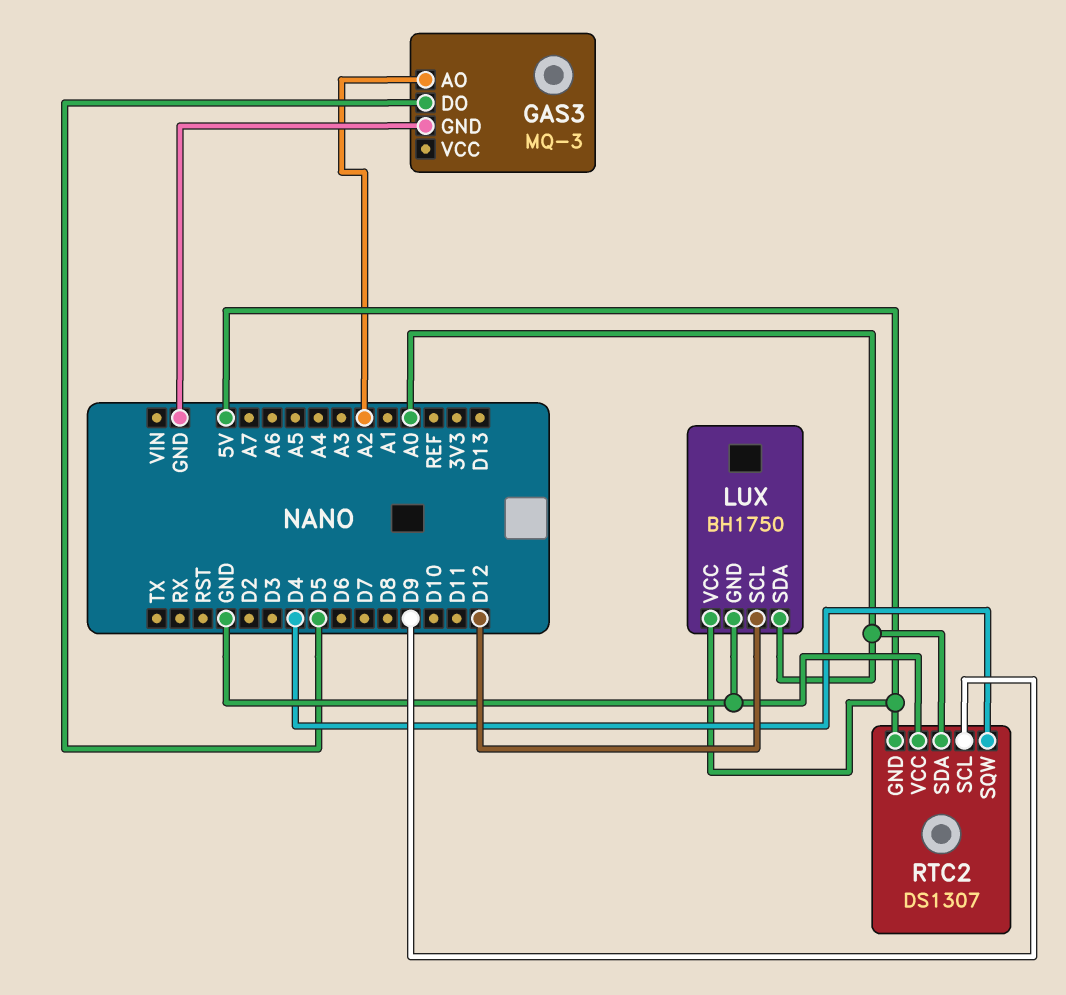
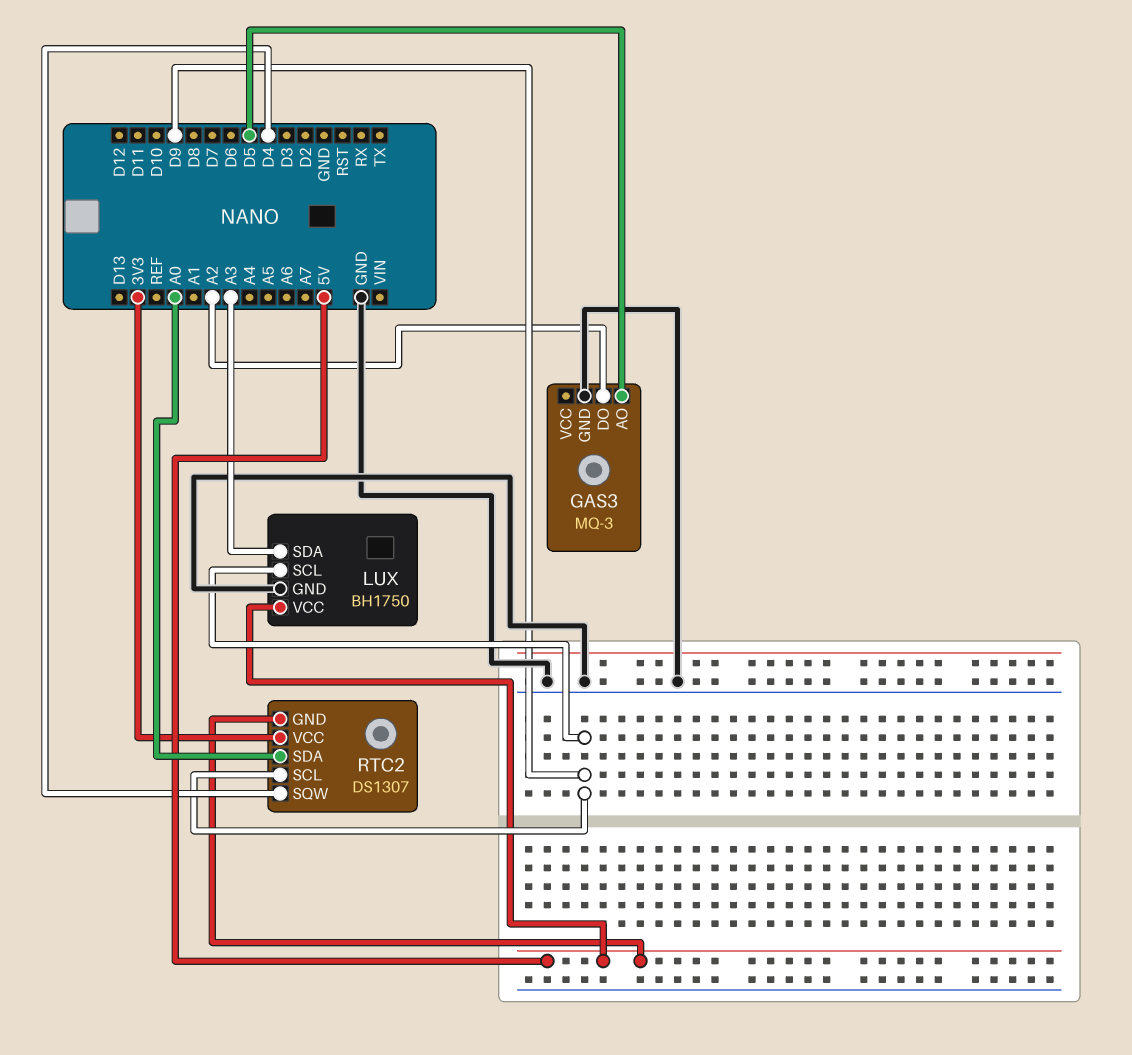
GAS3 pin AO: A2 -> D5
GAS3 pin DO: D5 -> A2
LUX pin SCL: D12 -> D9
LUX pin SDA: A0 -> A3
RTC2 pin VCC: GND -> 3V3

